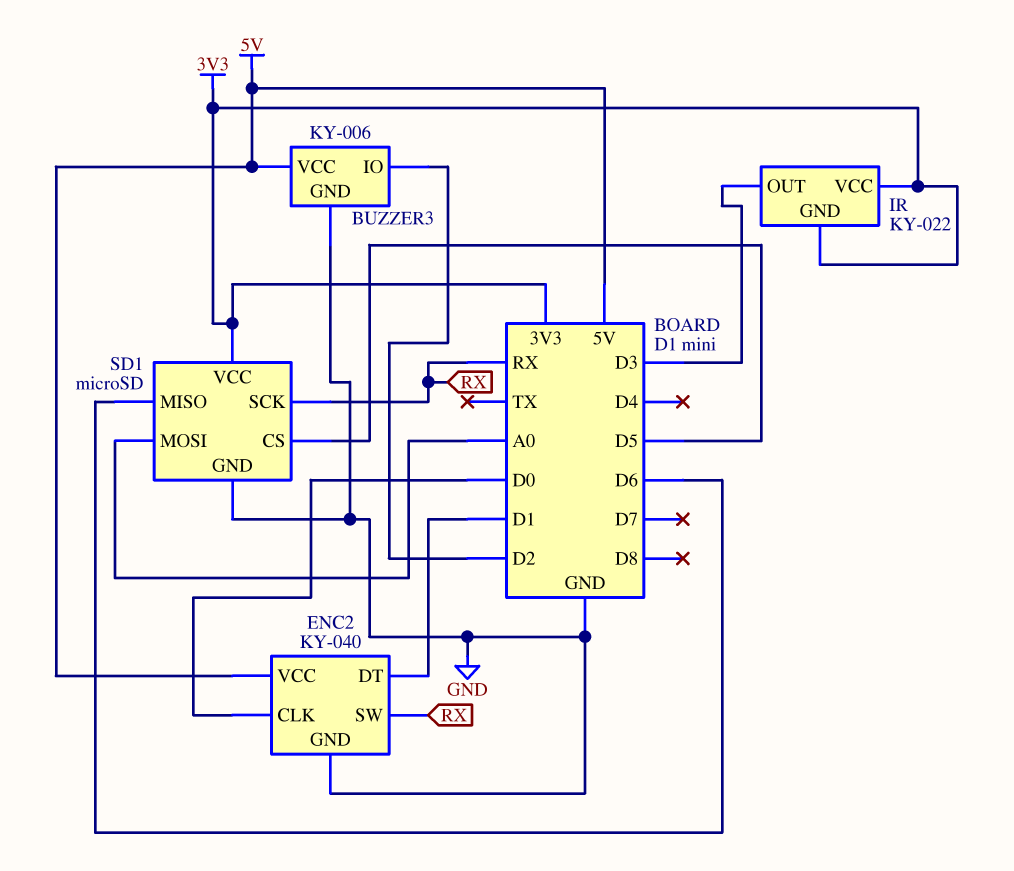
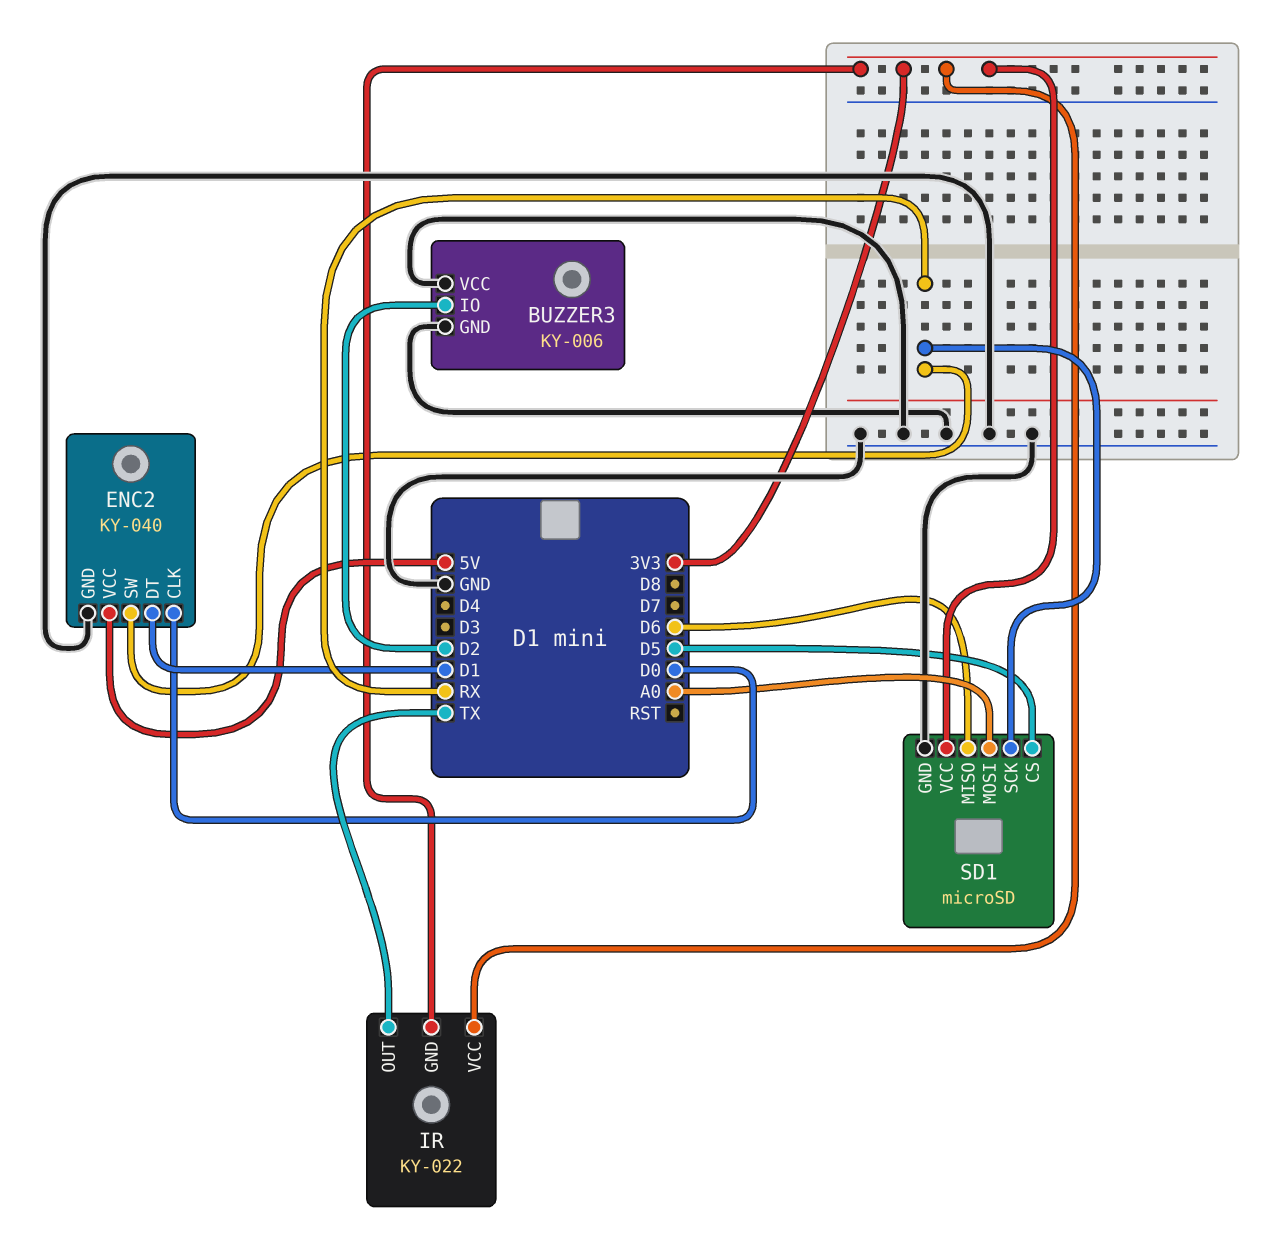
BUZZER3 pin VCC: 5V -> GND
IR pin OUT: D3 -> TX

